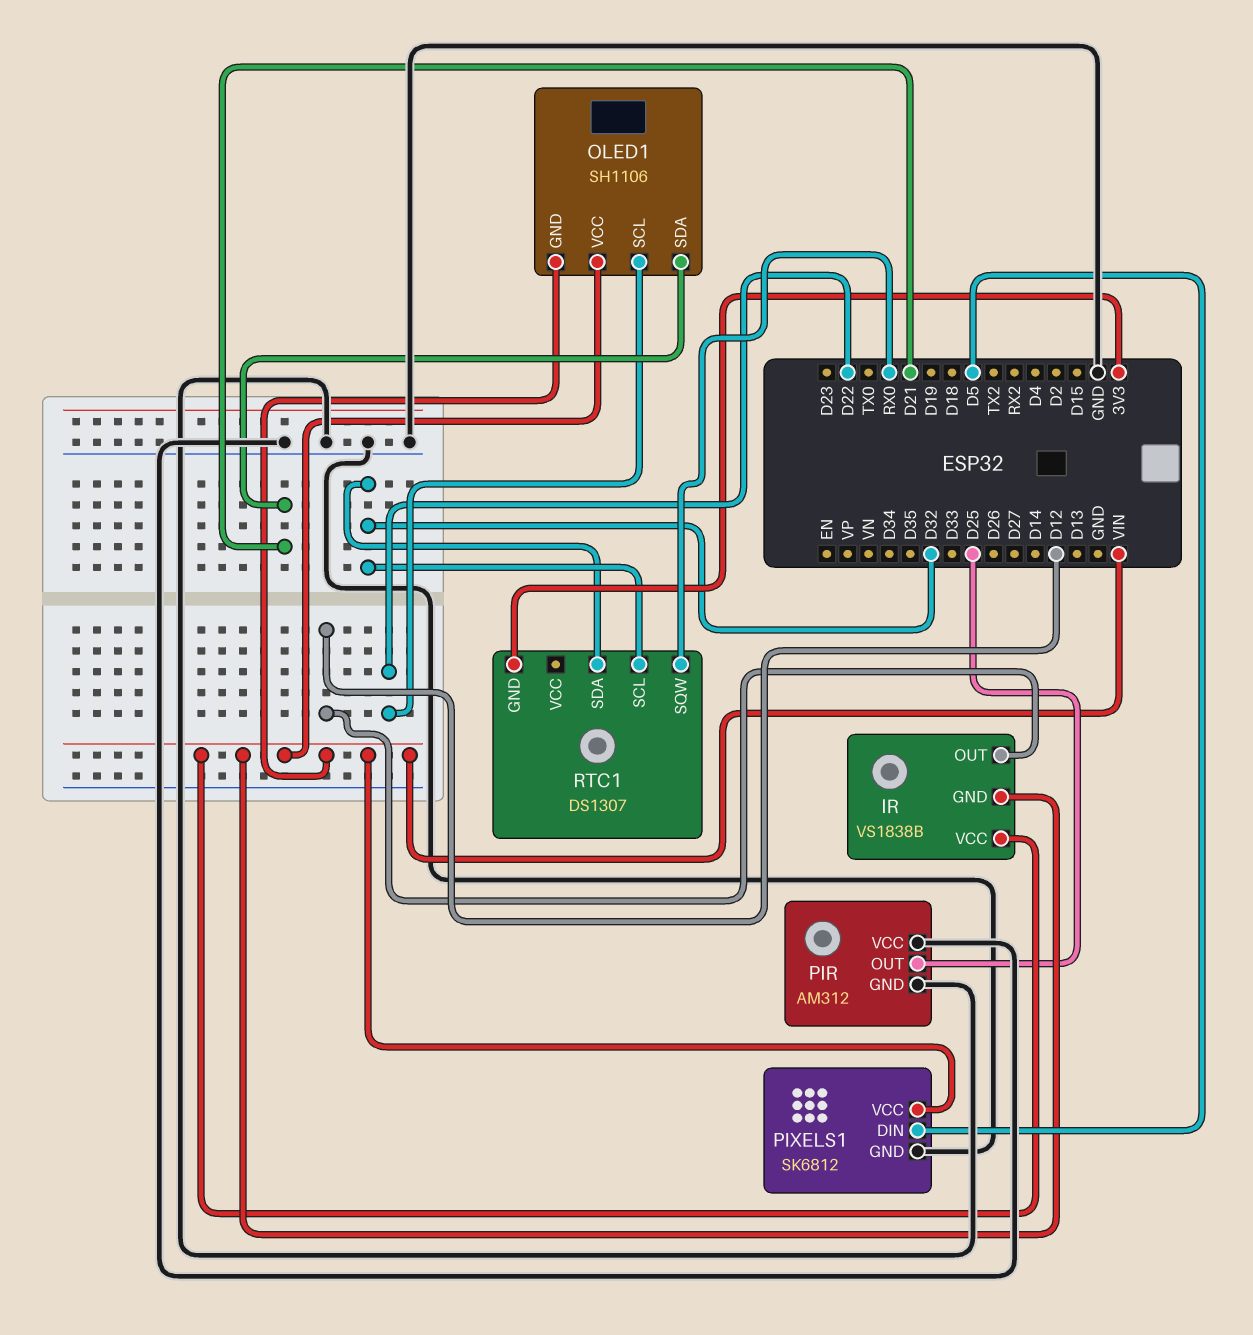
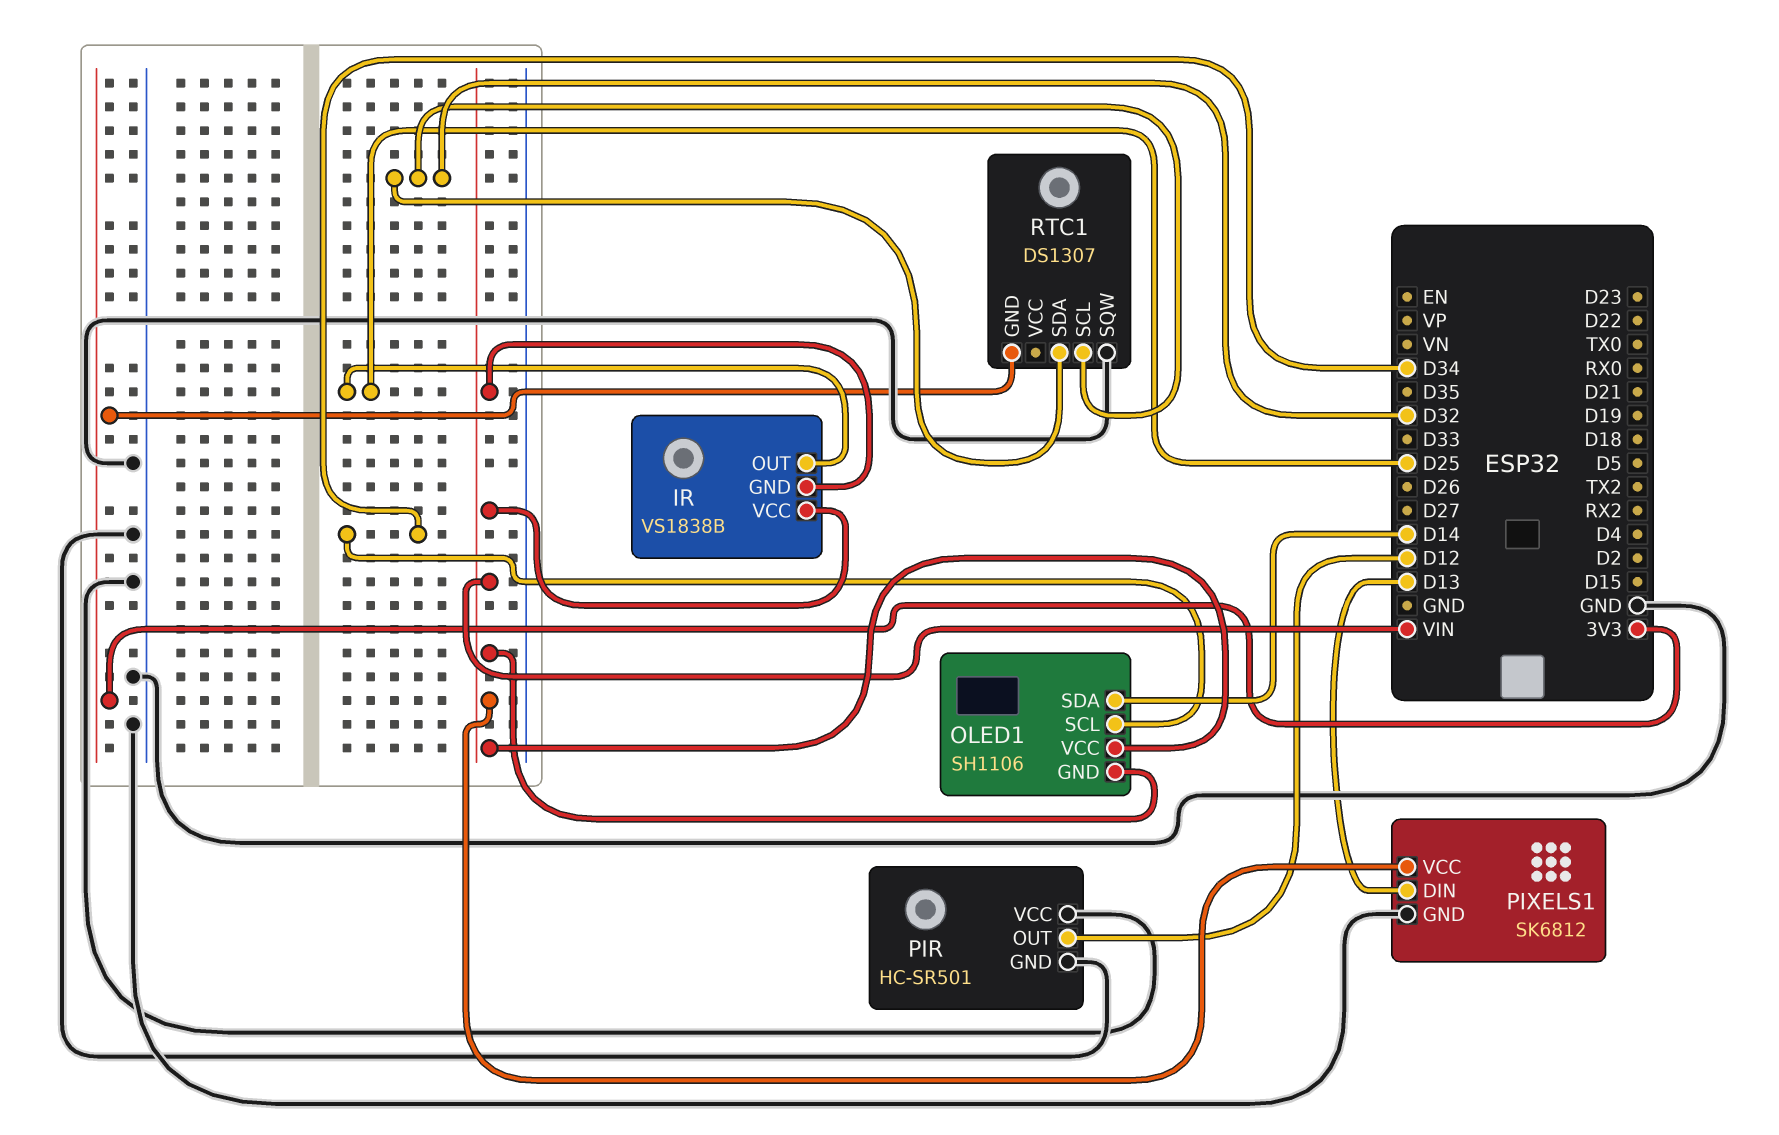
IR pin OUT: D12 -> D25
OLED1 pin SCL: D22 -> D34
OLED1 pin SDA: D21 -> D14
PIR: AM312 -> HC-SR501
PIR pin OUT: D25 -> D12
PIXELS1 pin DIN: D5 -> D13
RTC1 pin SQW: RX0 -> GND

